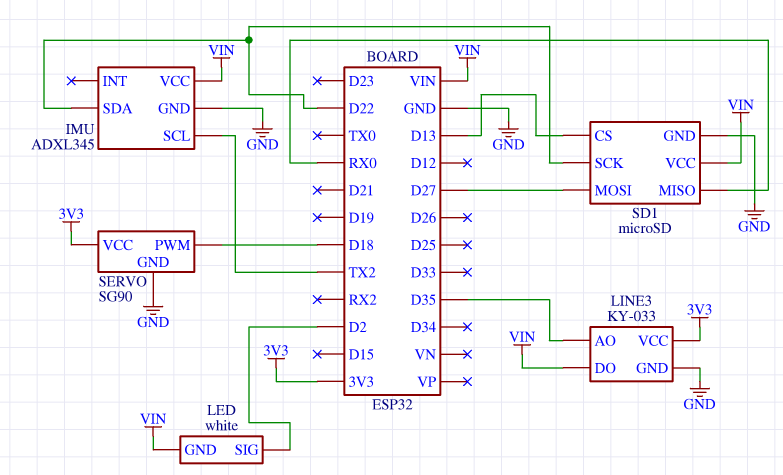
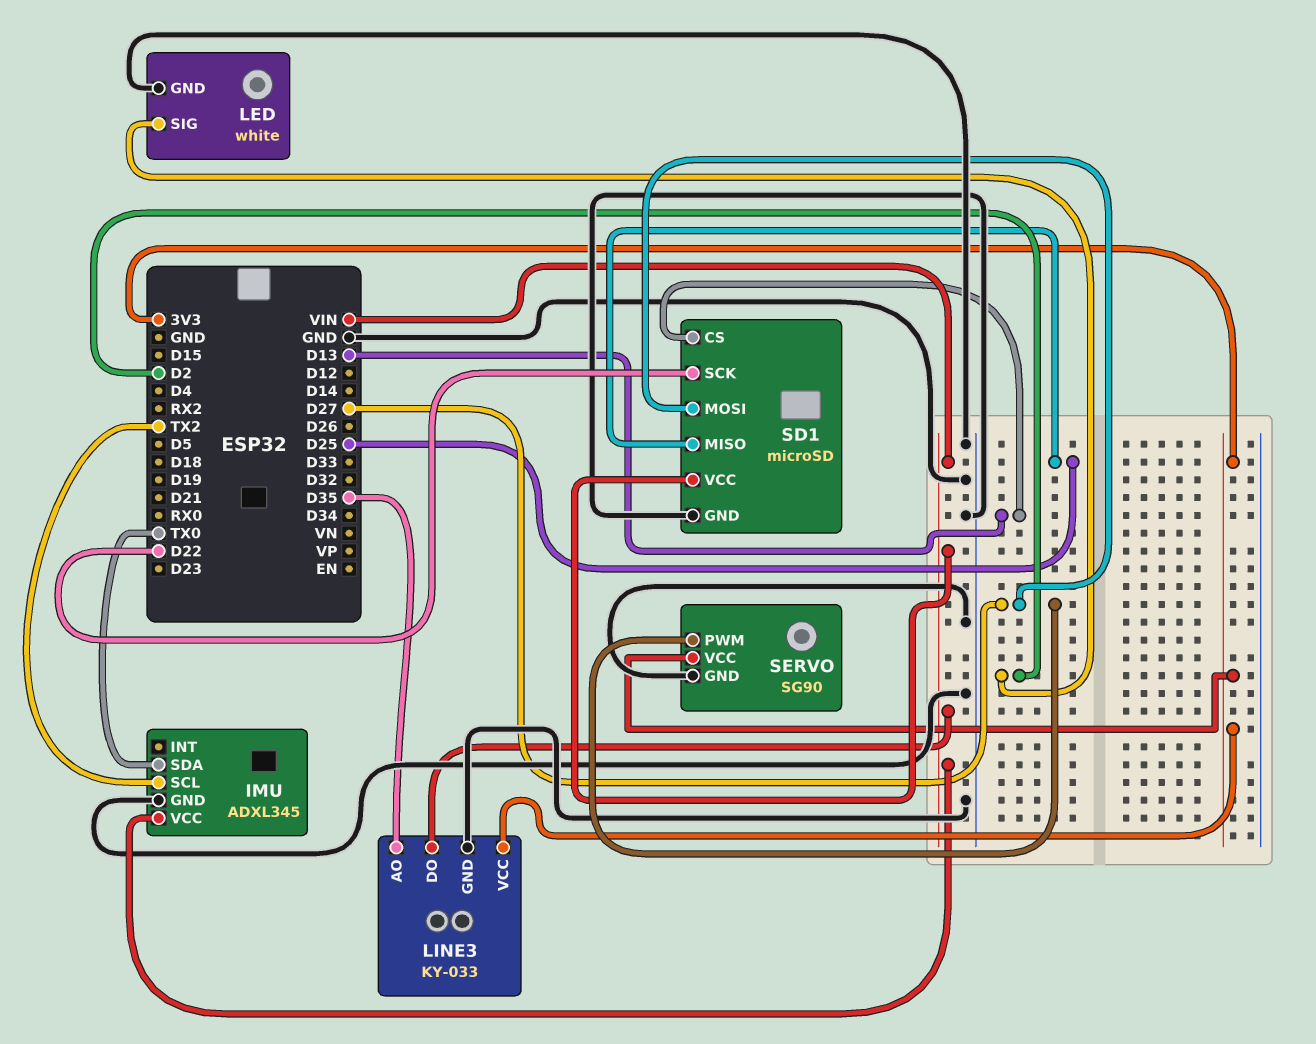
IMU pin SDA: D22 -> TX0
LED pin GND: VIN -> GND
SD1 pin MISO: RX0 -> D25
SERVO pin PWM: D18 -> D27

